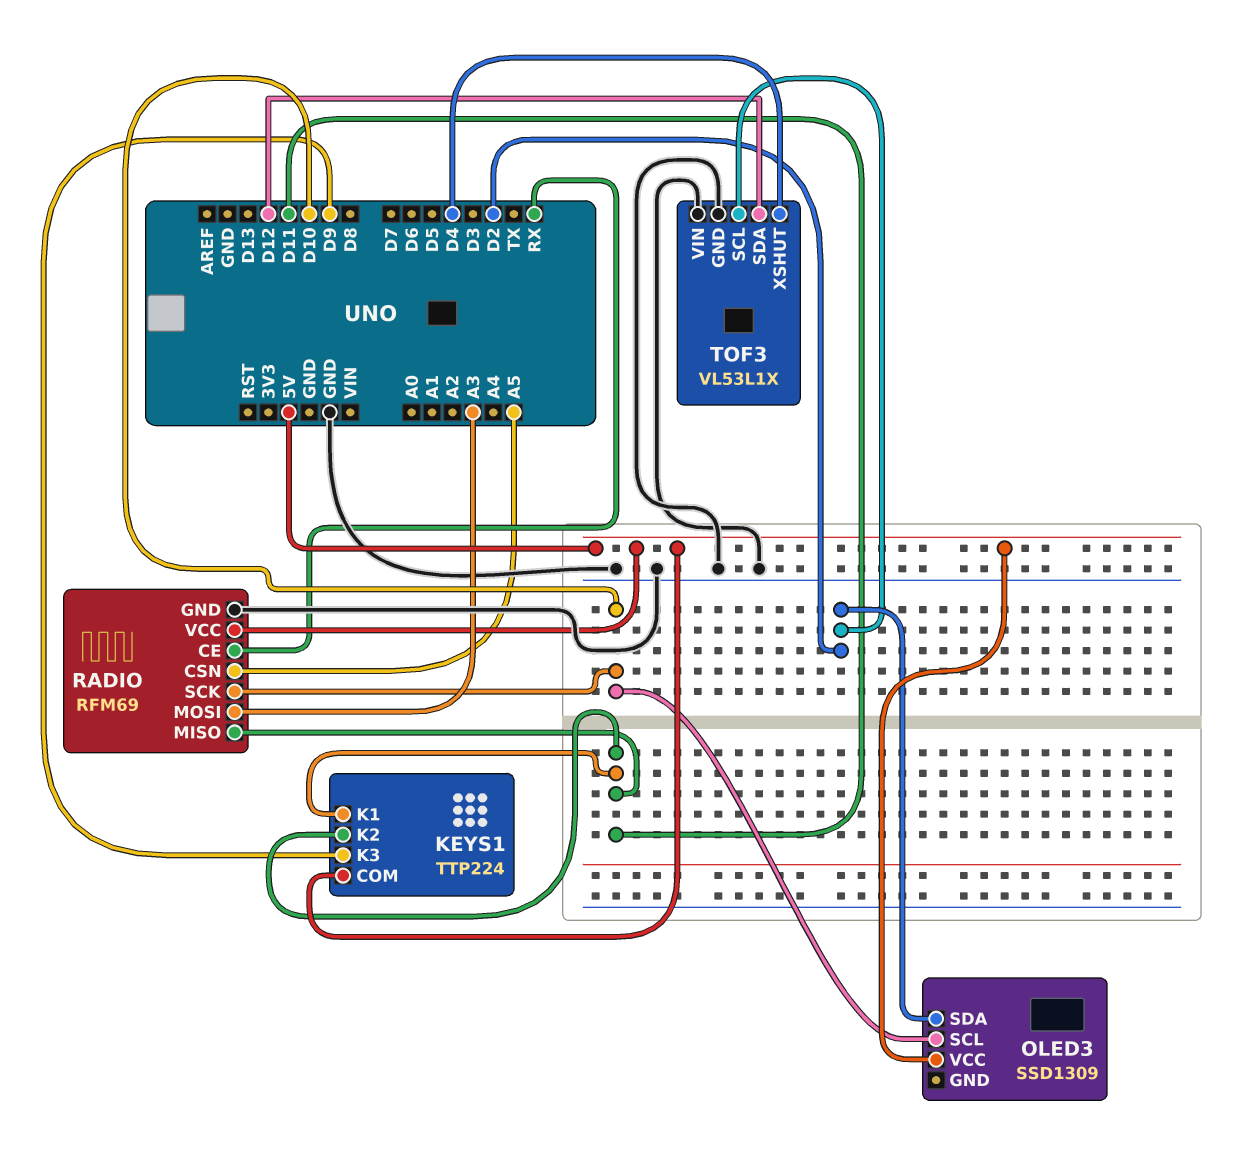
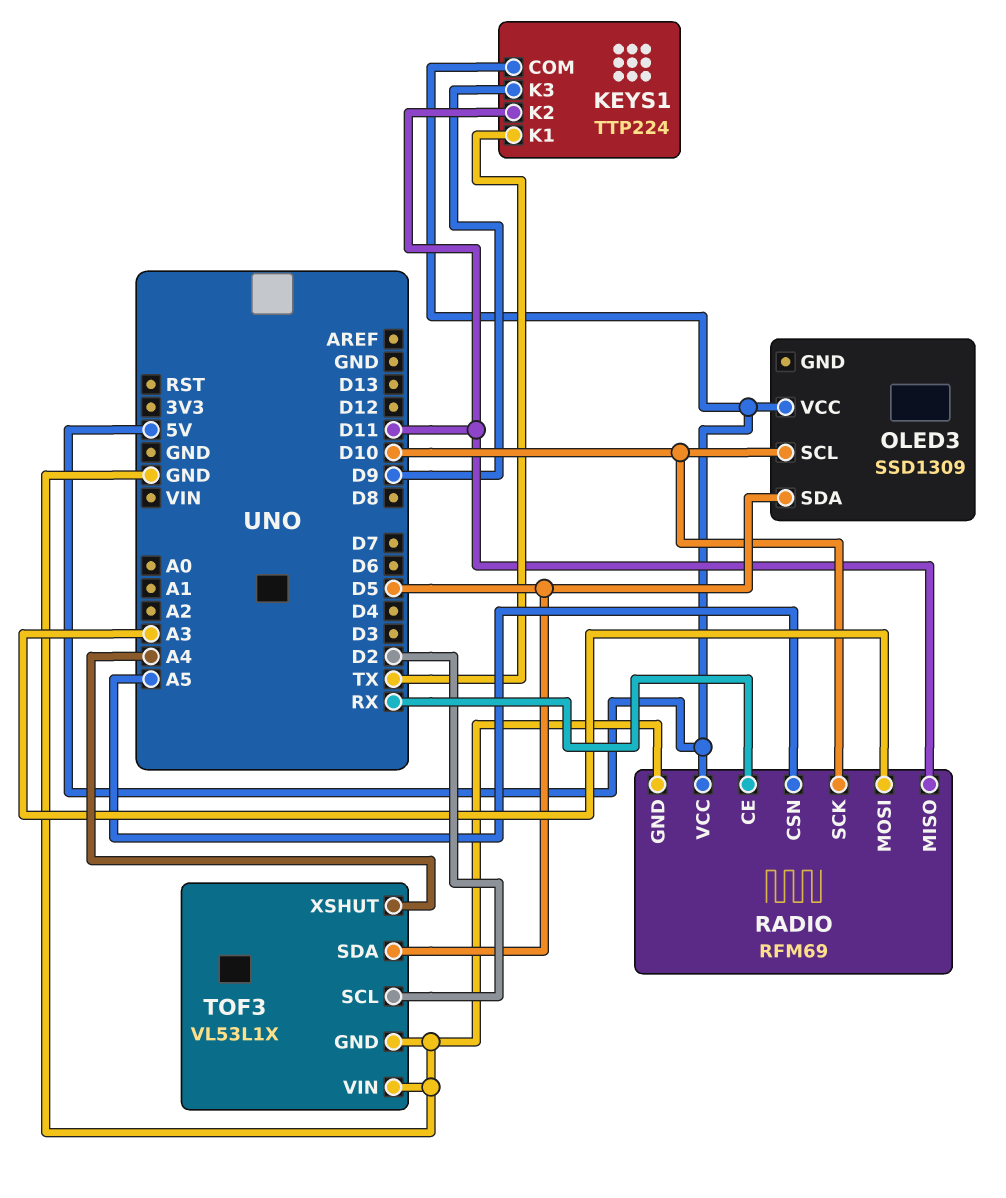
KEYS1 pin K1: D11 -> TX
OLED3 pin SDA: D2 -> D5
TOF3 pin SDA: D12 -> D5
TOF3 pin XSHUT: D4 -> A4

